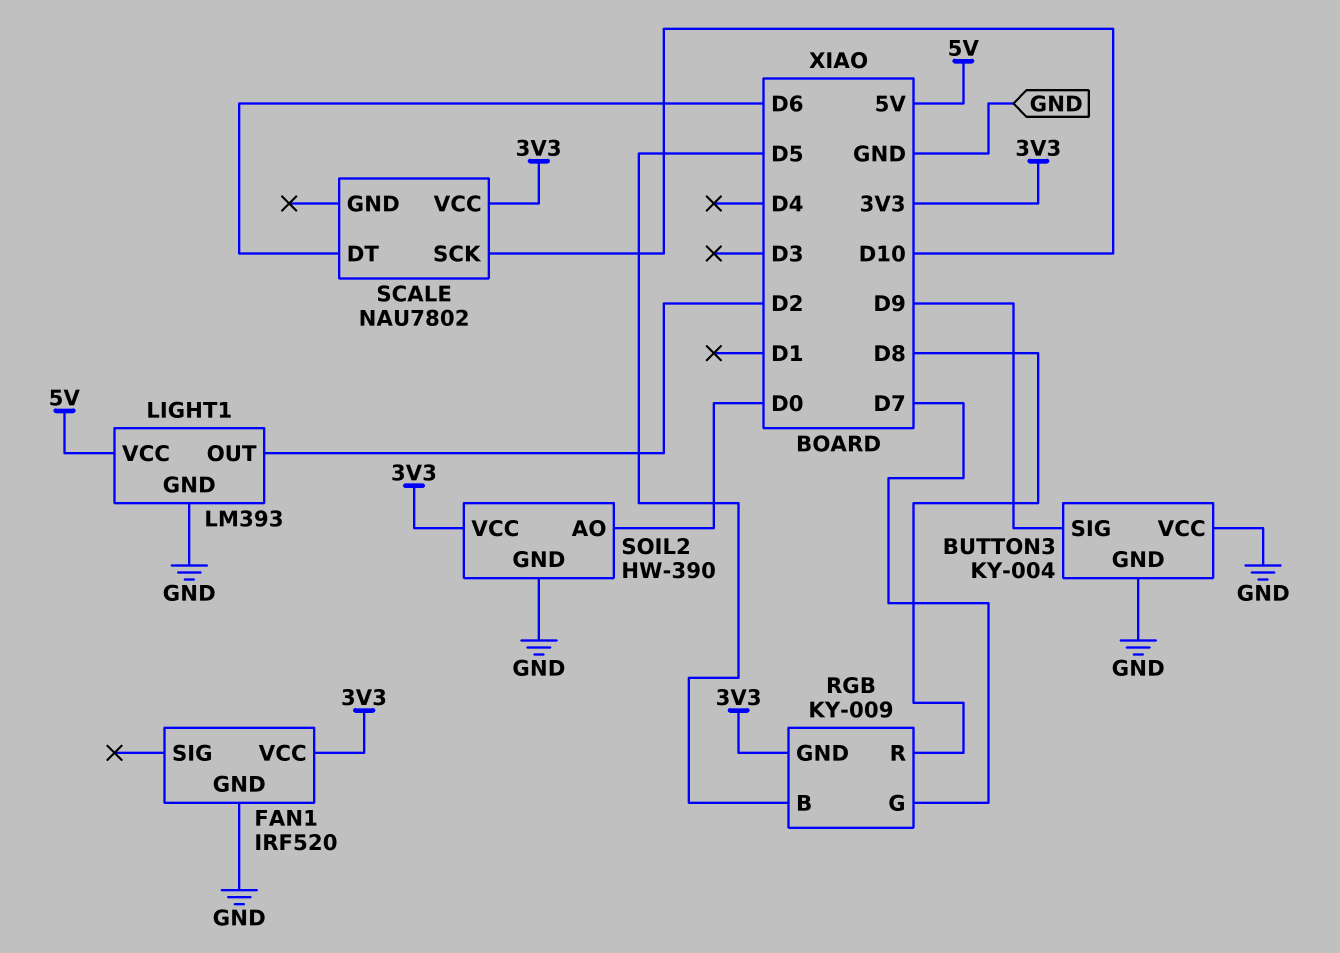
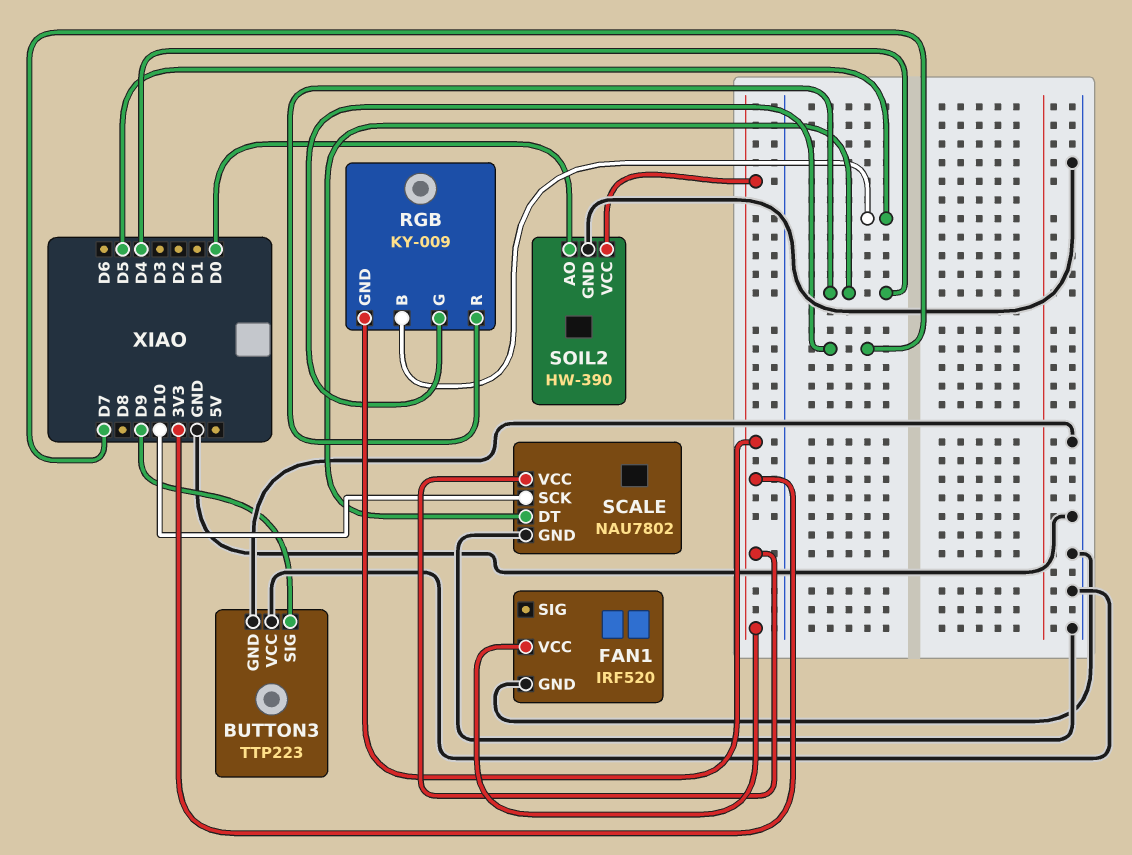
BUTTON3: KY-004 -> TTP223
LIGHT1: LM393 -> none
LIGHT1 pin GND: GND -> none
LIGHT1 pin OUT: D2 -> none
LIGHT1 pin VCC: 5V -> none
RGB pin R: D8 -> D4
SCALE pin DT: D6 -> D4
SCALE pin GND: none -> GND

